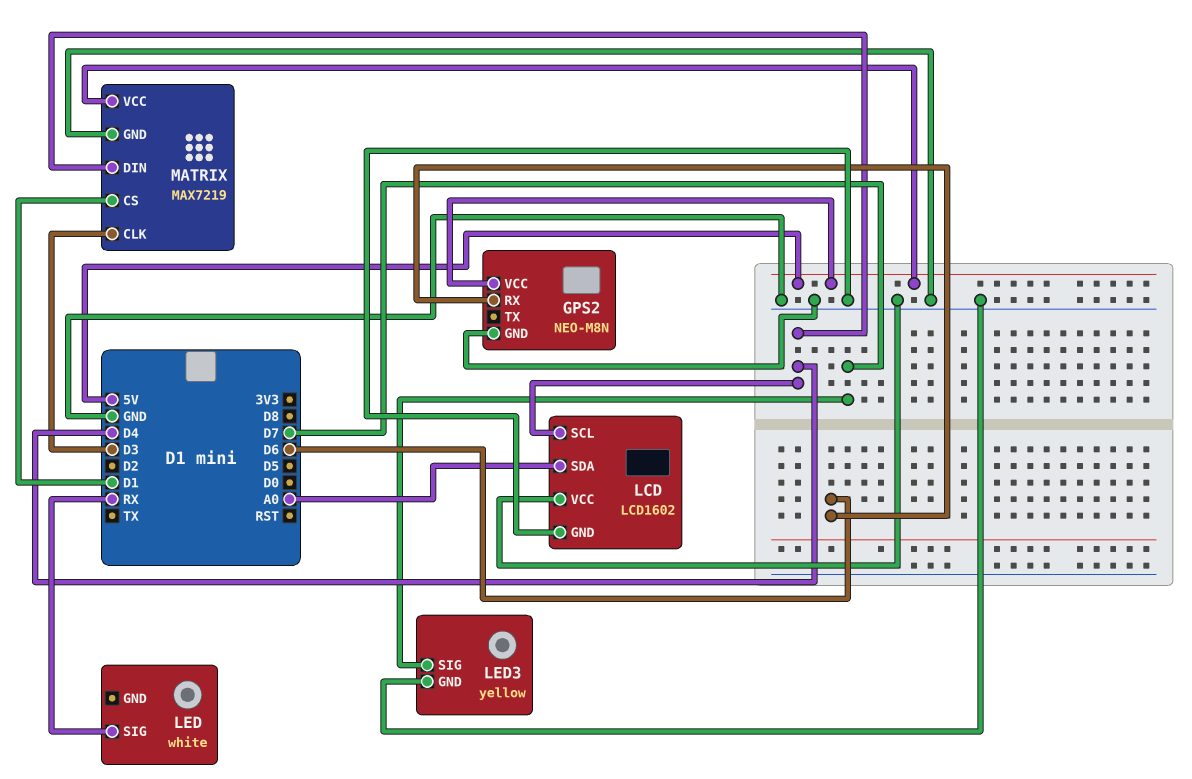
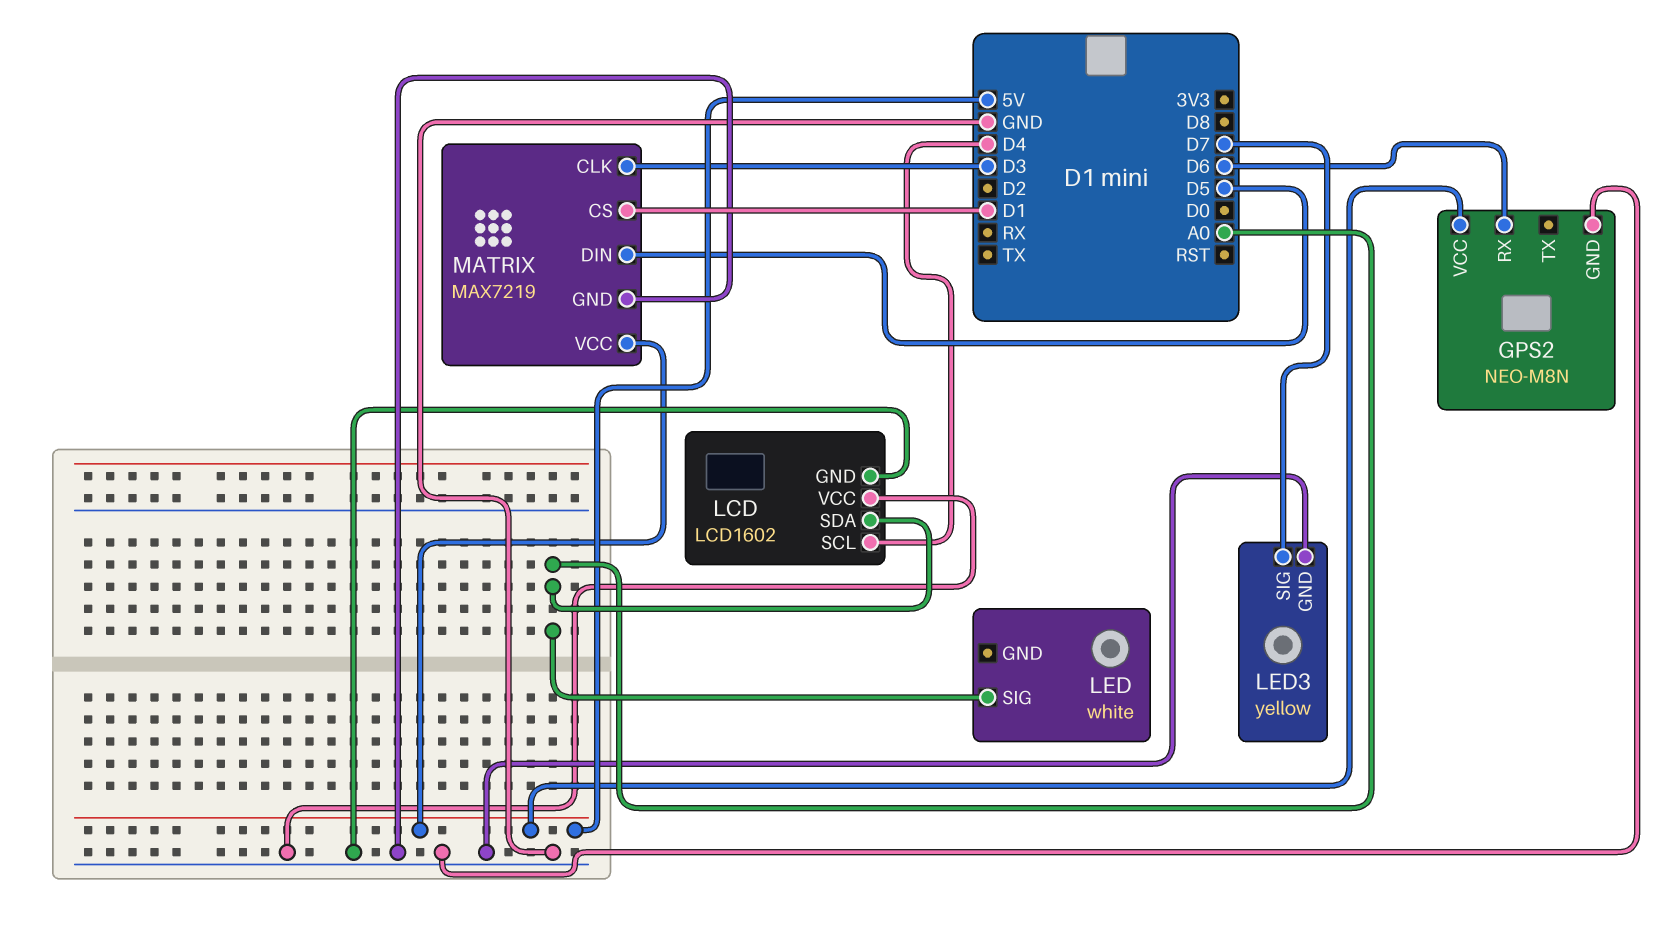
LED pin SIG: RX -> A0
MATRIX pin DIN: D4 -> D5

